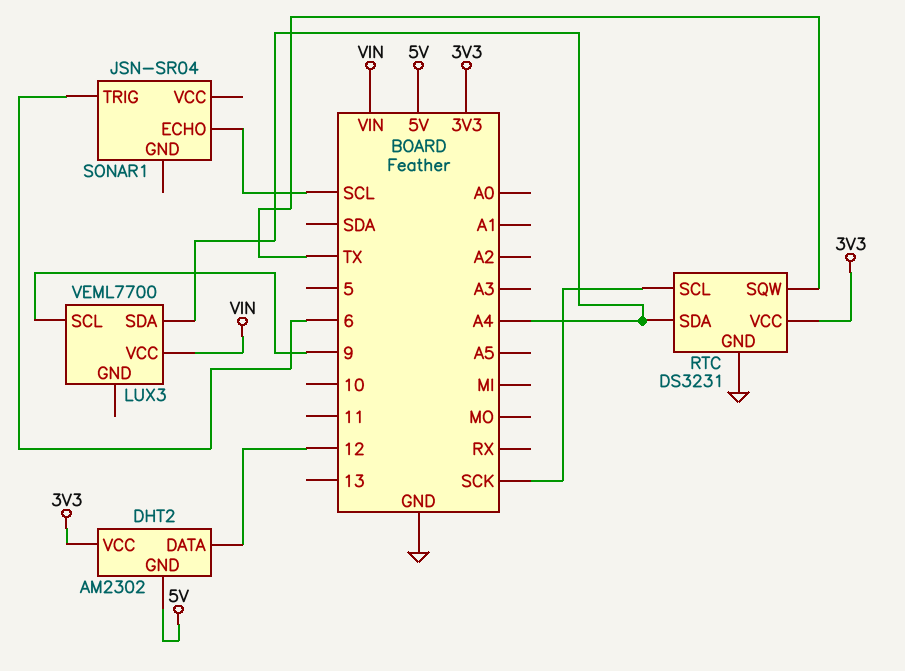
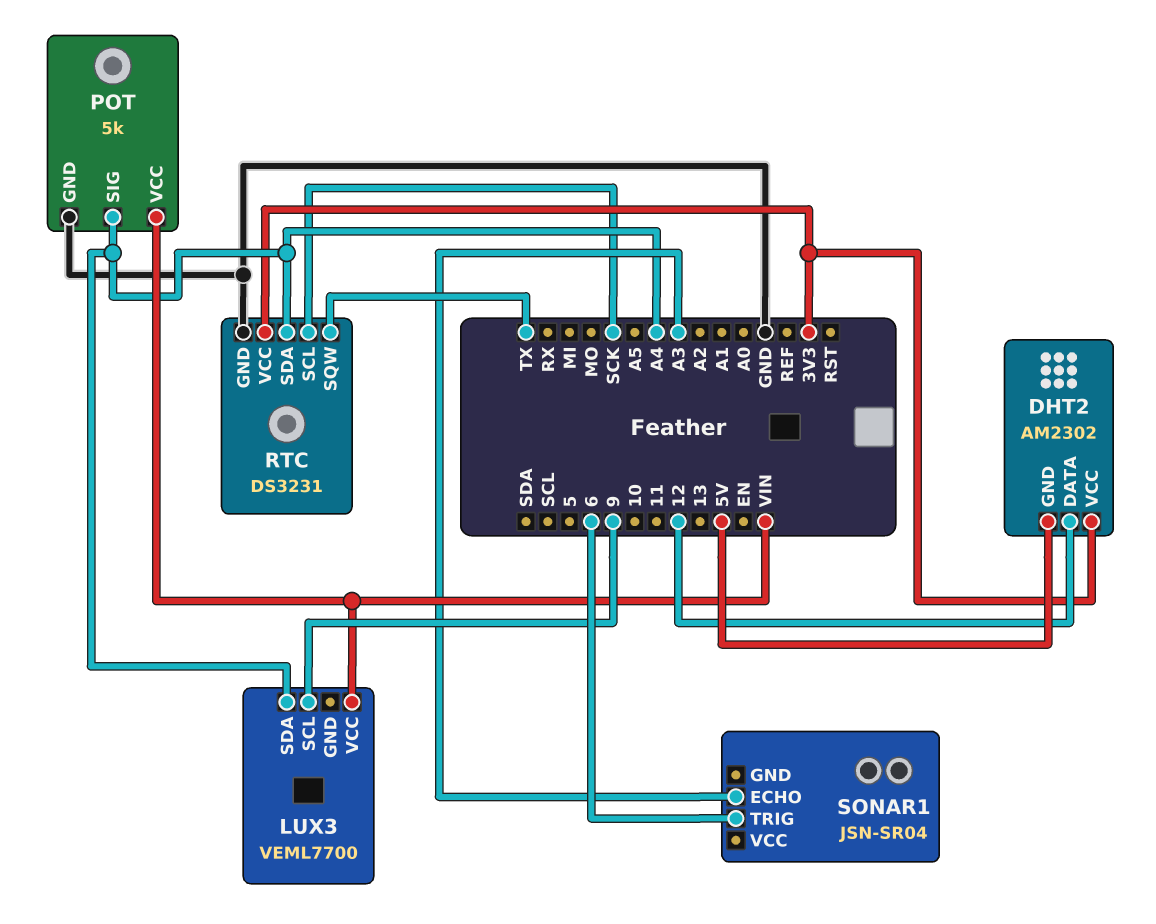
POT: none -> 5k
POT pin GND: none -> GND
POT pin SIG: none -> A4
POT pin VCC: none -> VIN
SONAR1 pin ECHO: SCL -> A3

